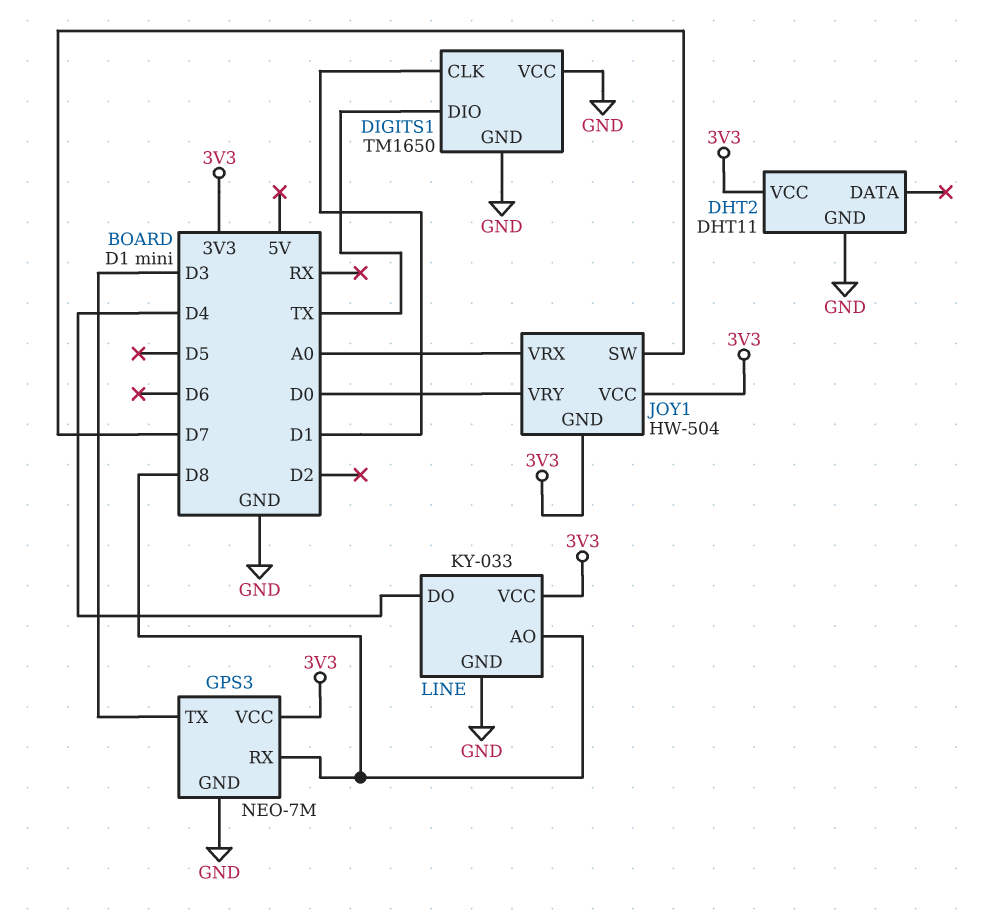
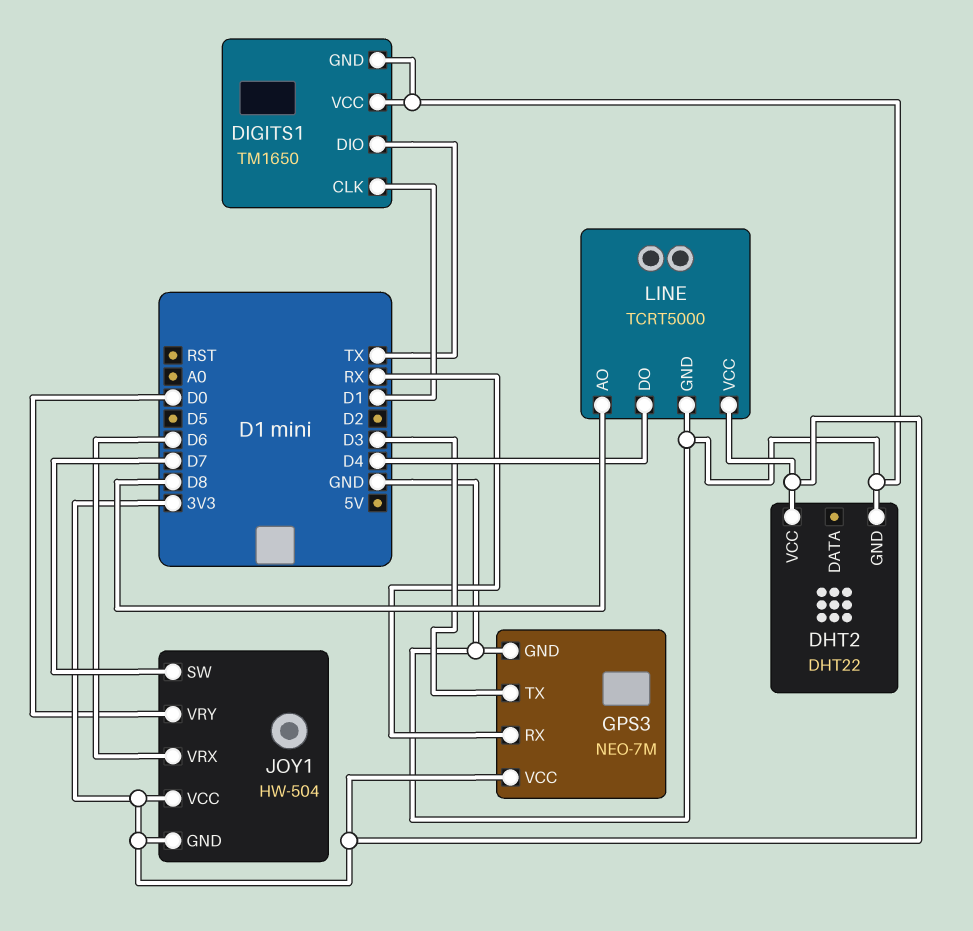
DHT2: DHT11 -> DHT22
GPS3 pin RX: D8 -> RX
JOY1 pin VRX: A0 -> D6
LINE: KY-033 -> TCRT5000

